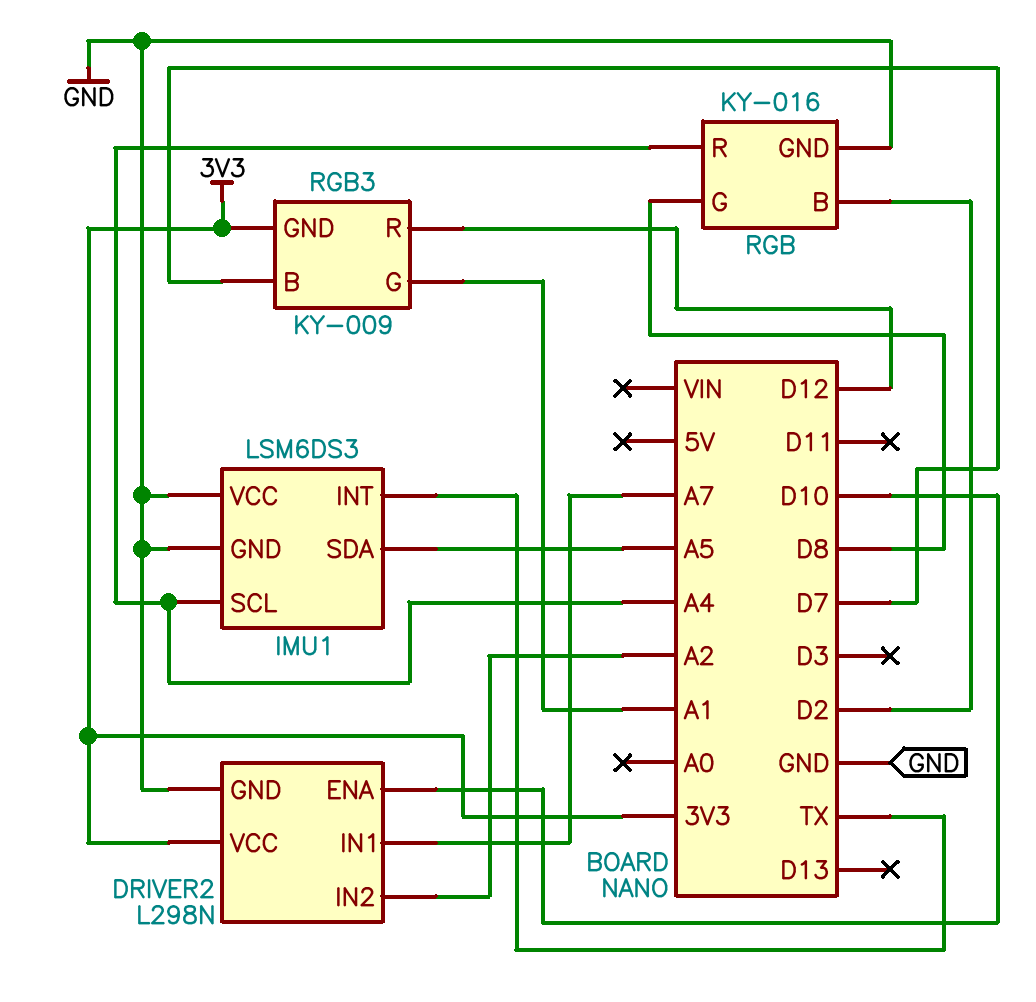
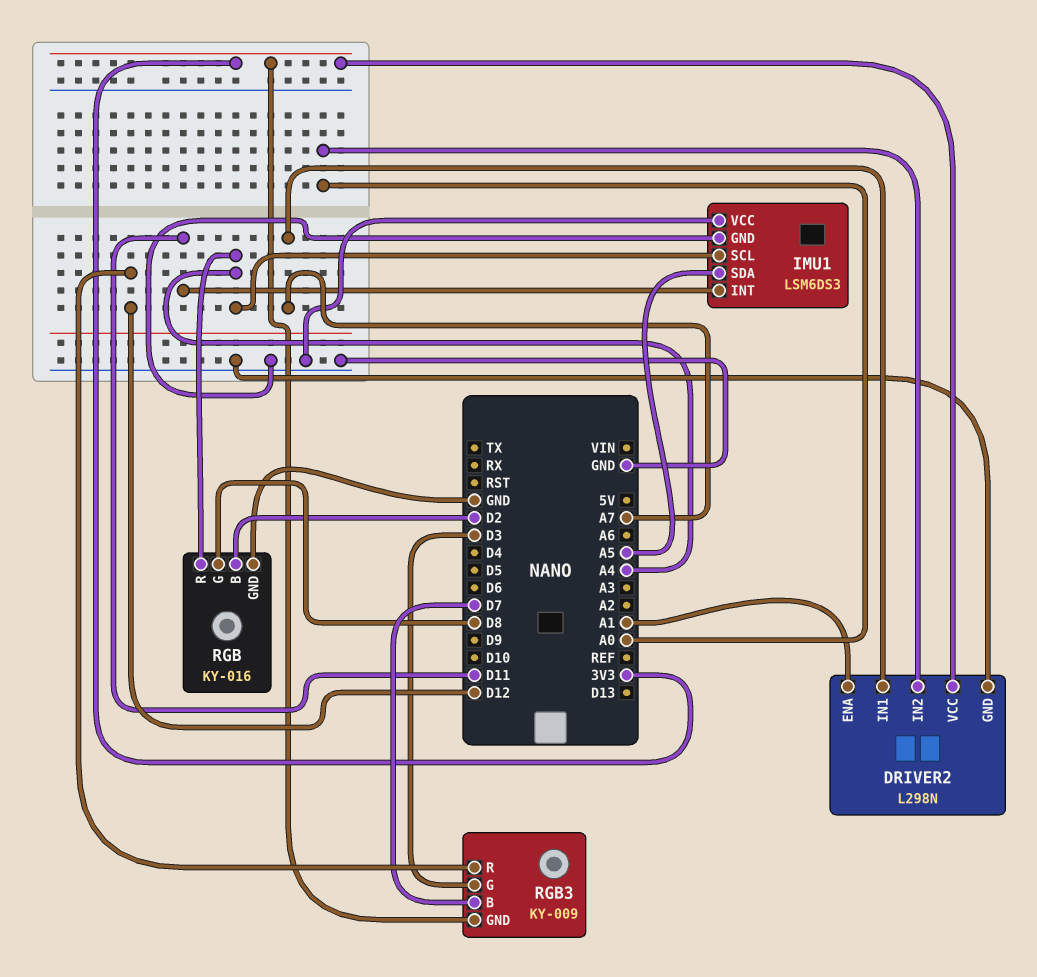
DRIVER2 pin ENA: D10 -> A1
DRIVER2 pin IN2: A2 -> A0
IMU1 pin INT: TX -> D11
RGB3 pin G: A1 -> D3

